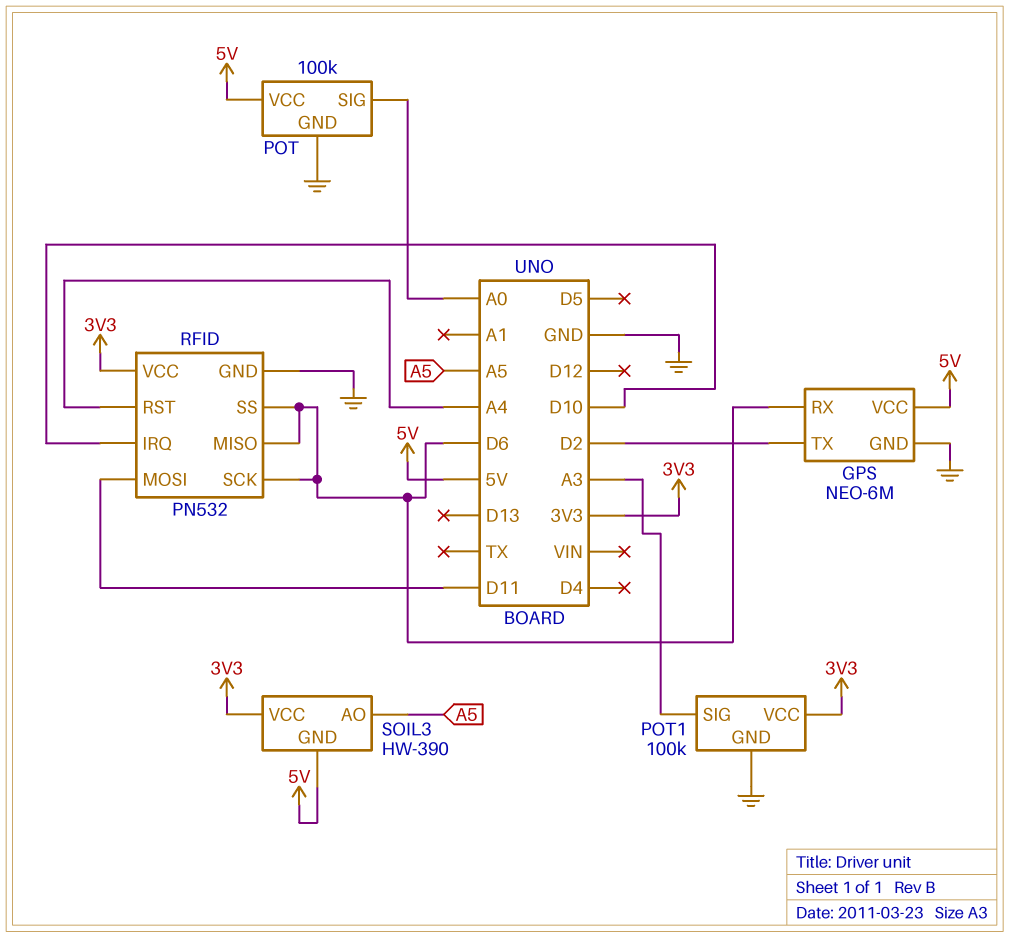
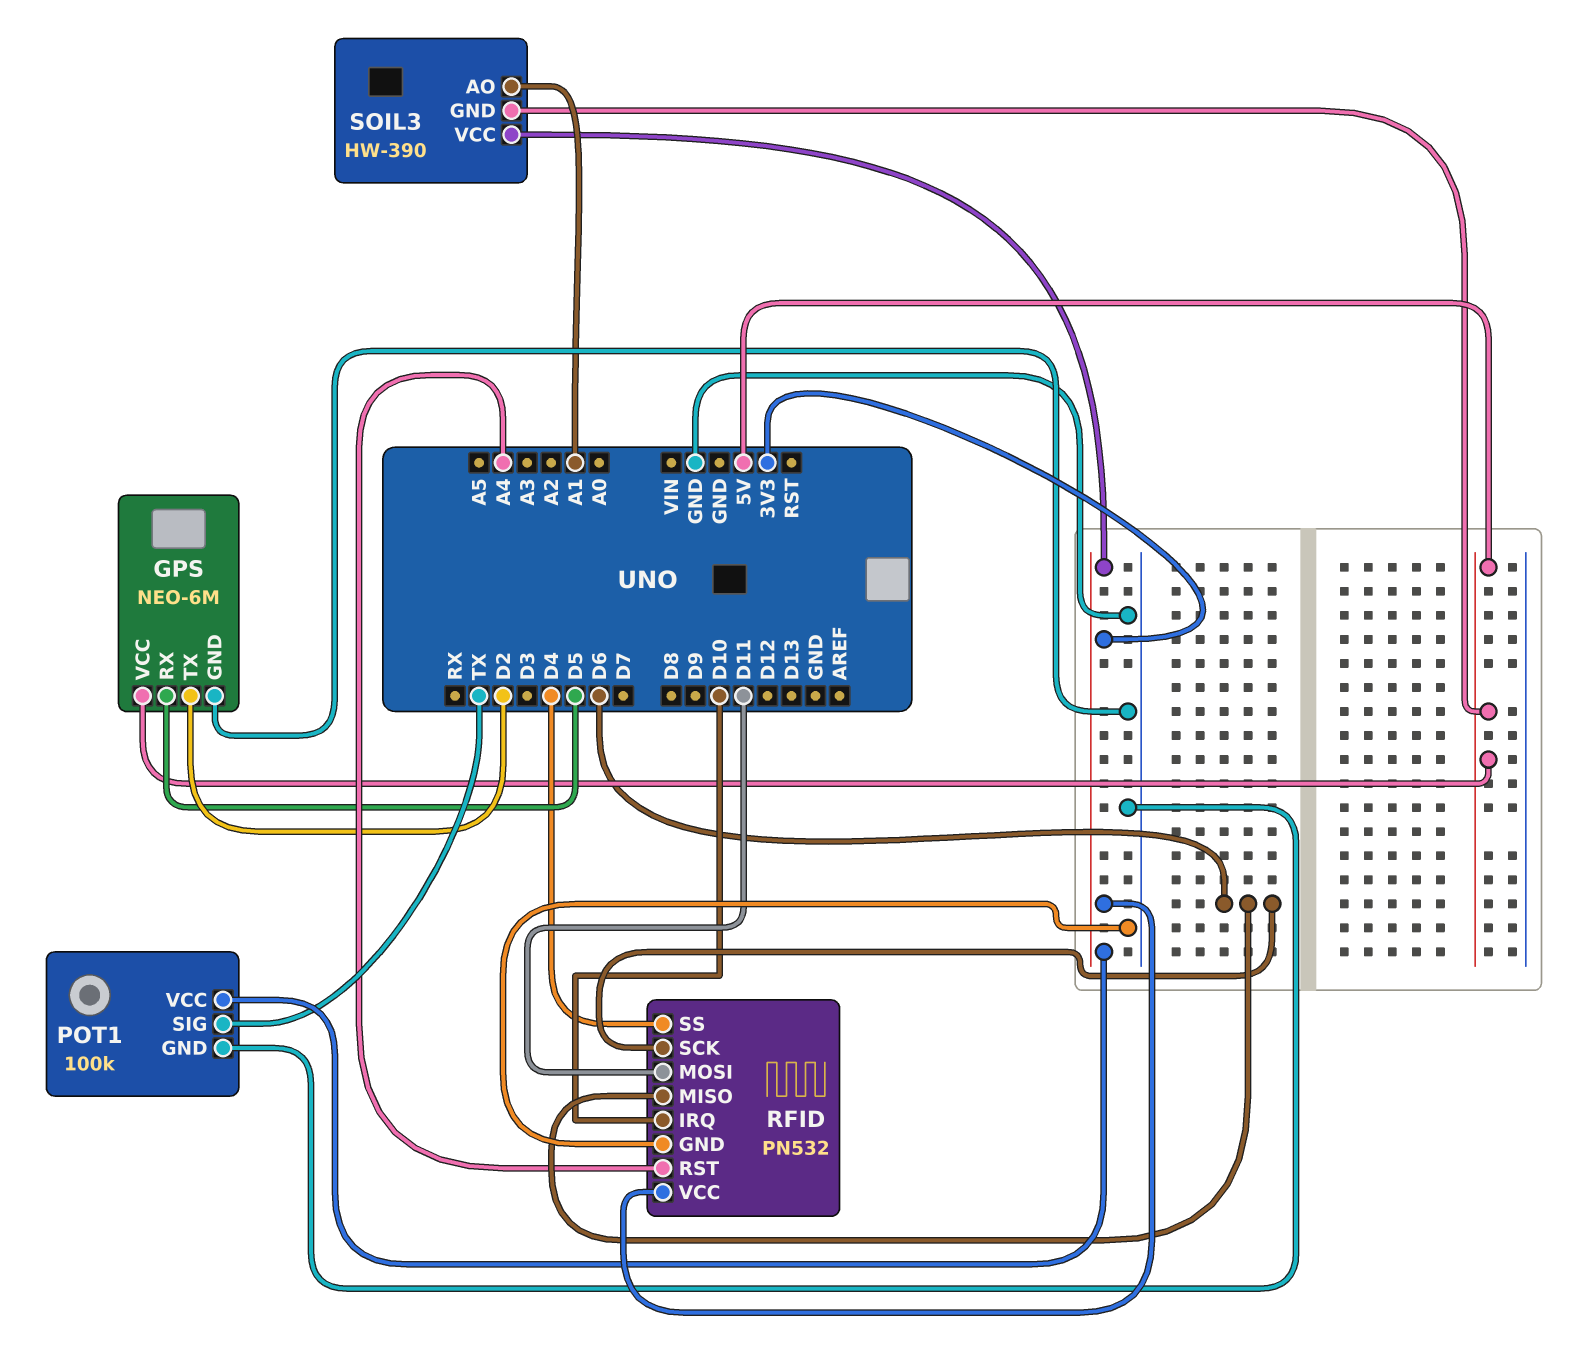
GPS pin RX: D6 -> D5
POT: 100k -> none
POT pin GND: GND -> none
POT pin SIG: A0 -> none
POT pin VCC: 5V -> none
POT1 pin SIG: A3 -> TX
RFID pin SS: D6 -> D4
SOIL3 pin AO: A5 -> A1

